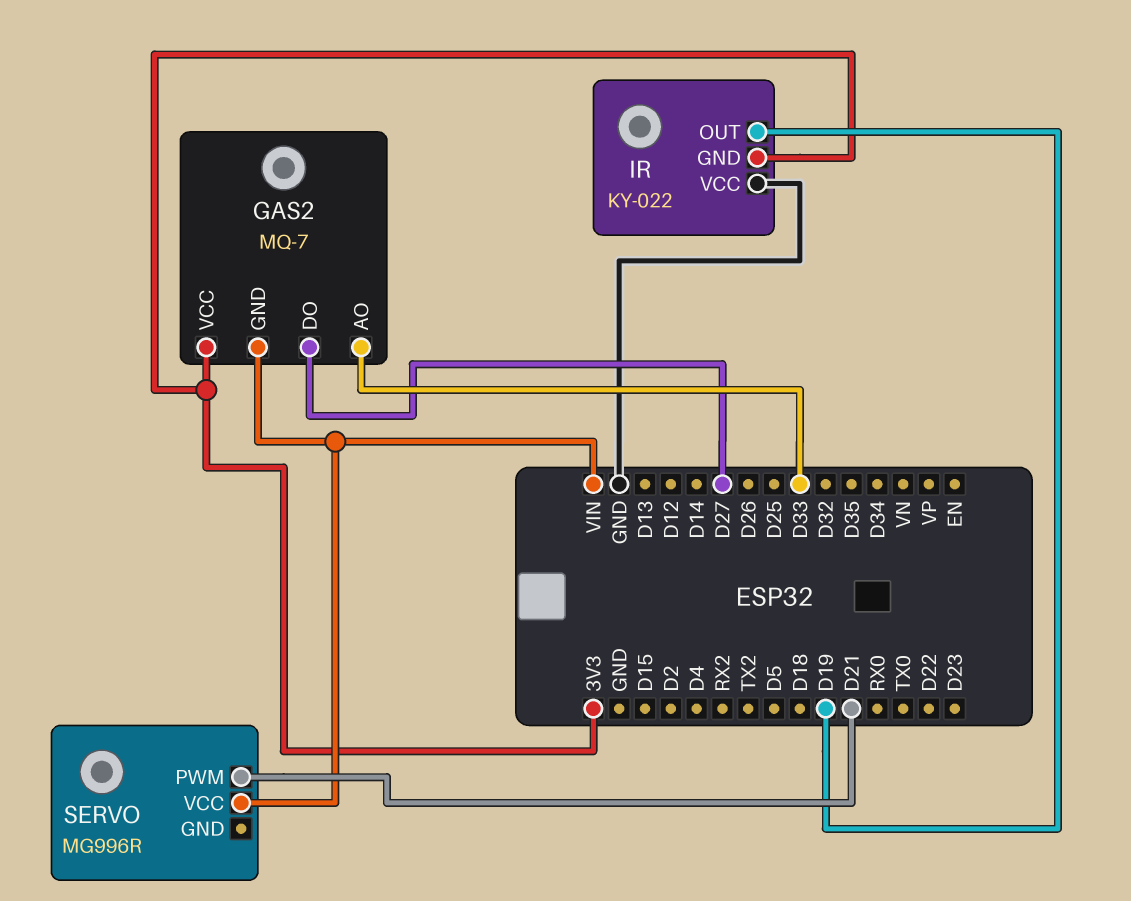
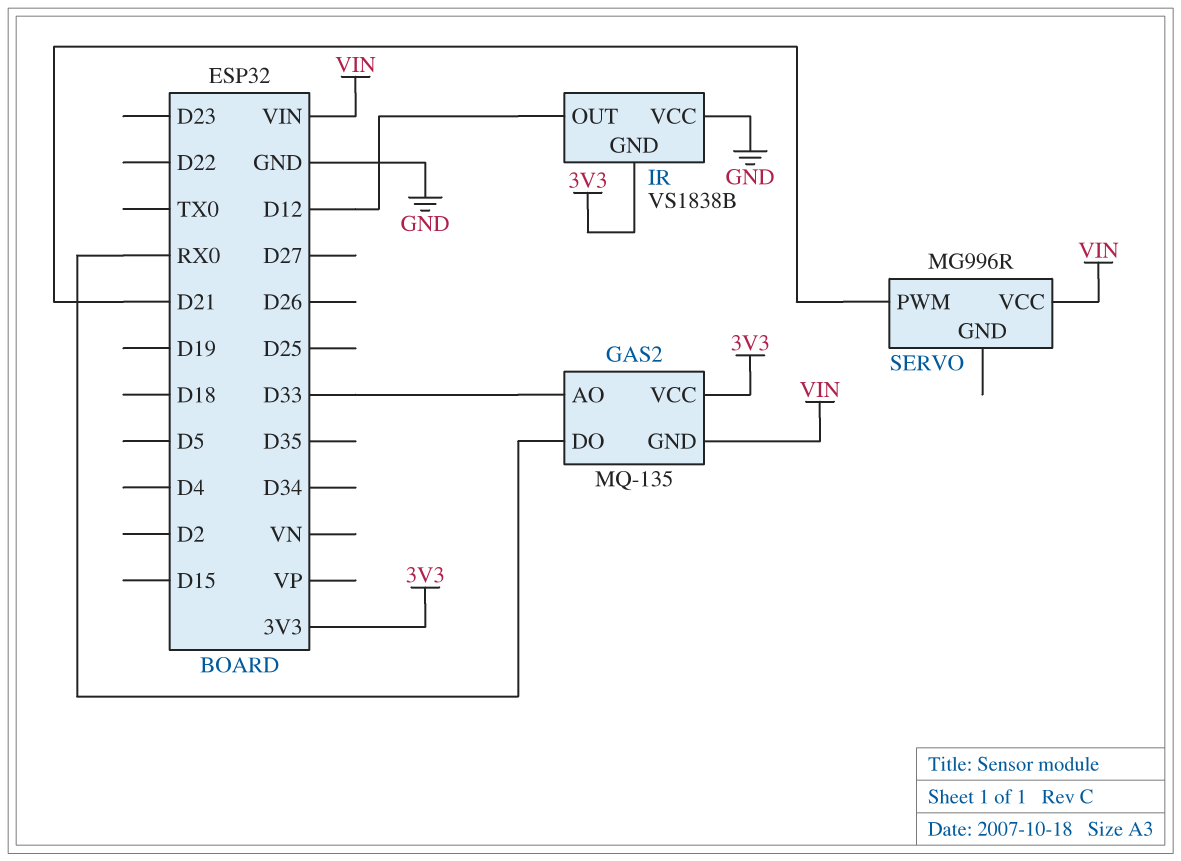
GAS2: MQ-7 -> MQ-135
GAS2 pin DO: D27 -> RX0
IR: KY-022 -> VS1838B
IR pin OUT: D19 -> D12

